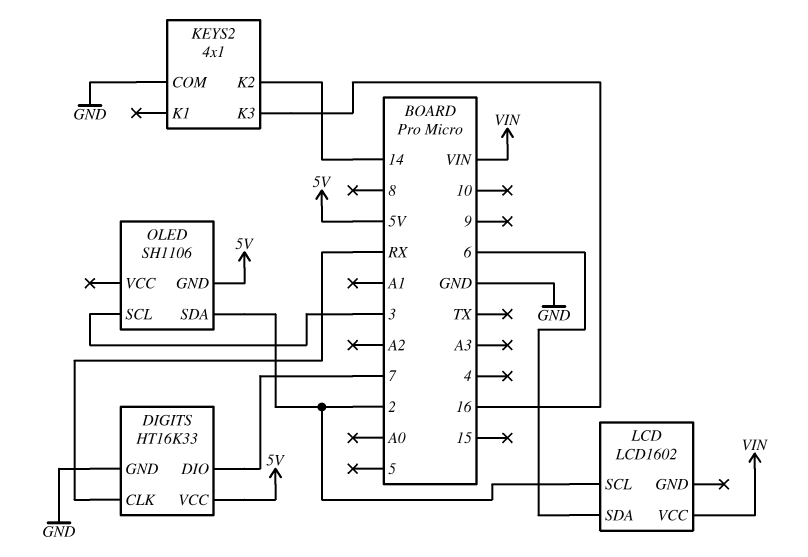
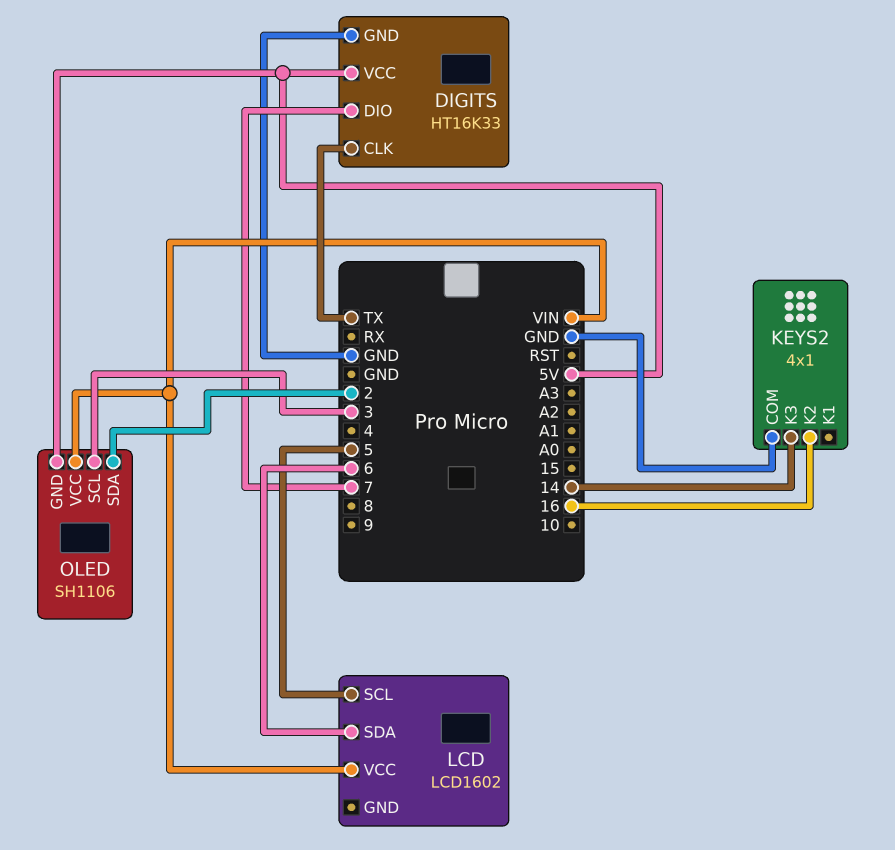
DIGITS pin CLK: RX -> TX
KEYS2 pin K2: 14 -> 16
KEYS2 pin K3: 16 -> 14
LCD pin SCL: 2 -> 5
OLED pin VCC: none -> VIN

